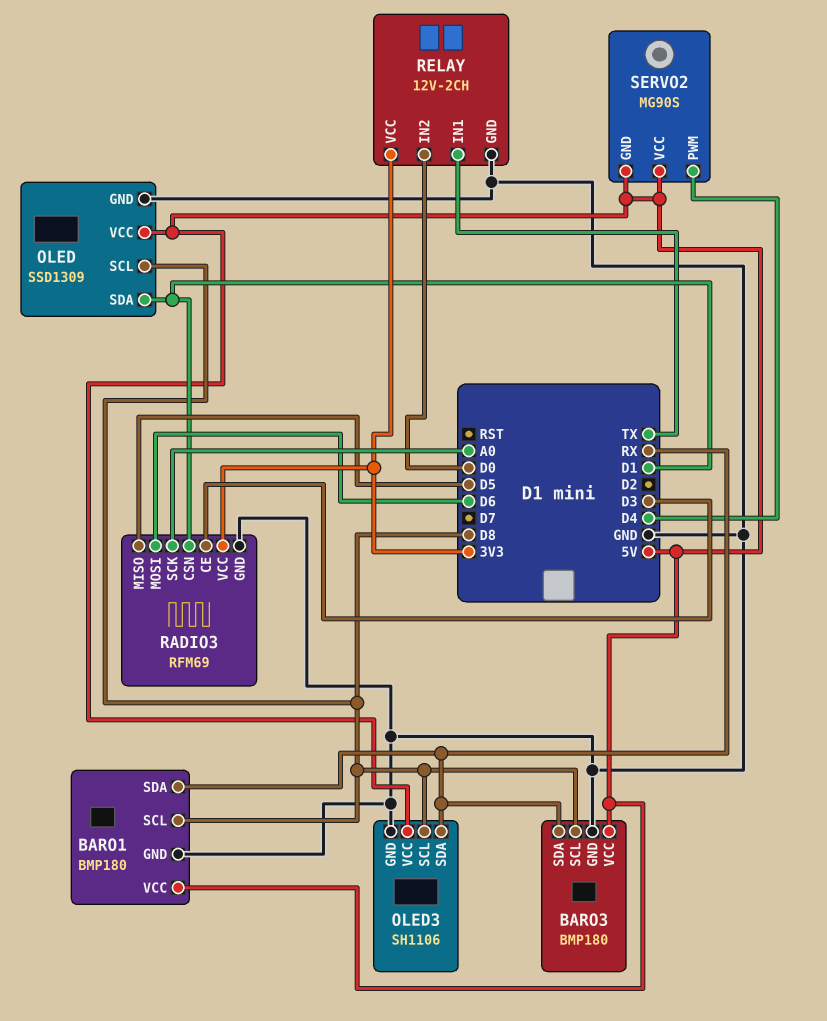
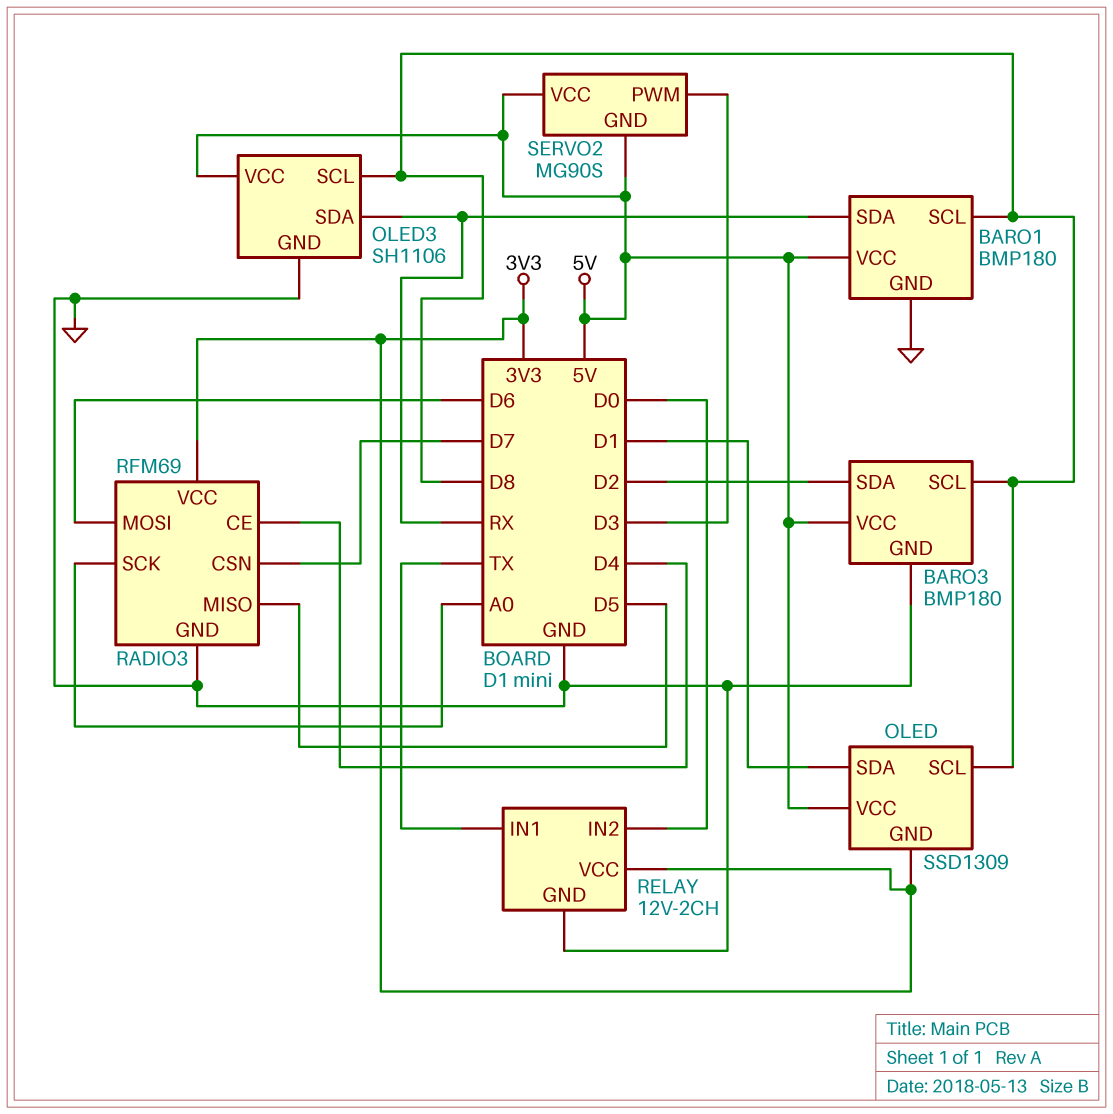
BARO3 pin SDA: RX -> D2
OLED pin GND: GND -> 3V3
RADIO3 pin CE: D3 -> D4
RADIO3 pin CSN: D1 -> D7
SERVO2 pin PWM: D4 -> D3

